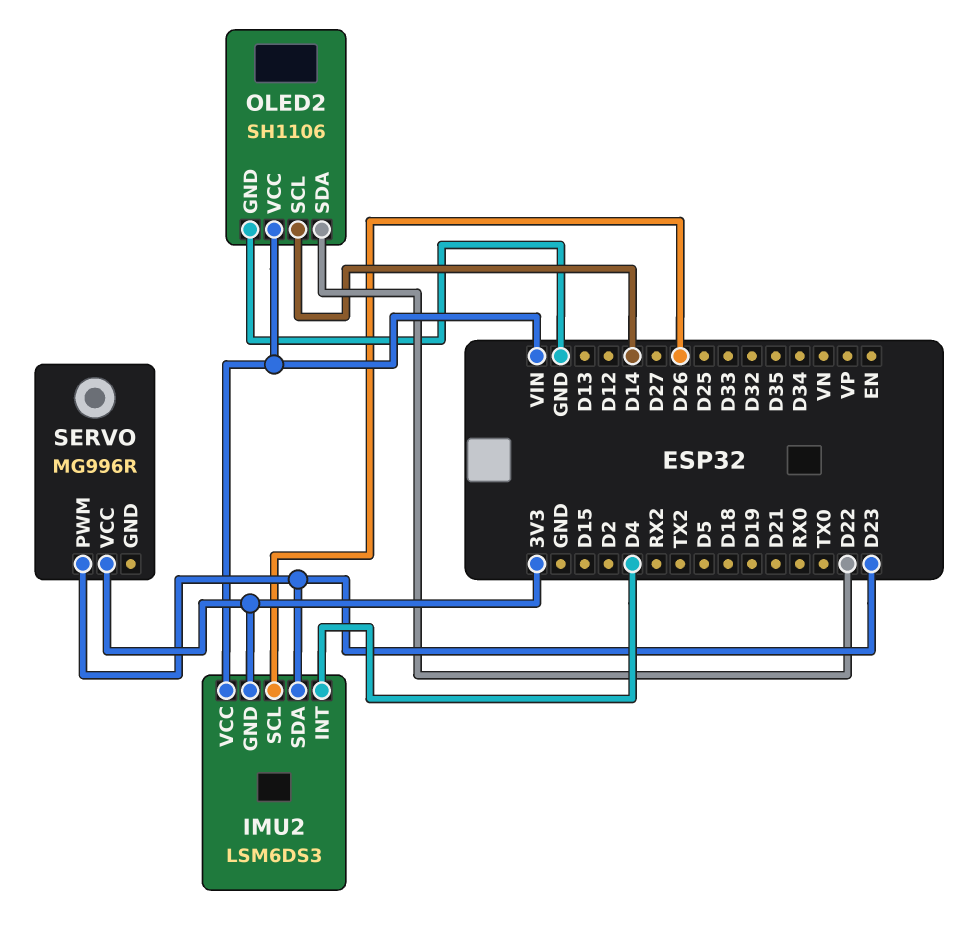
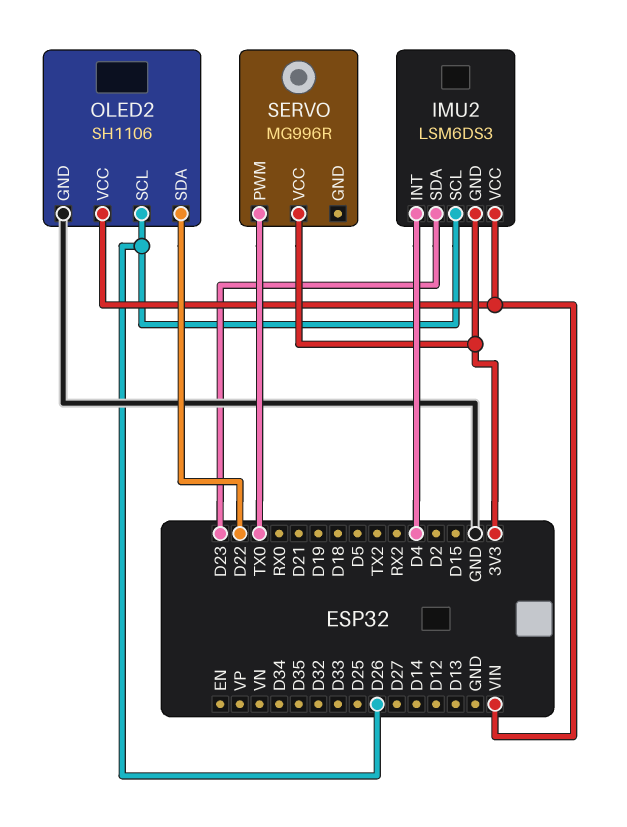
OLED2 pin SCL: D14 -> D26
SERVO pin PWM: D23 -> TX0

